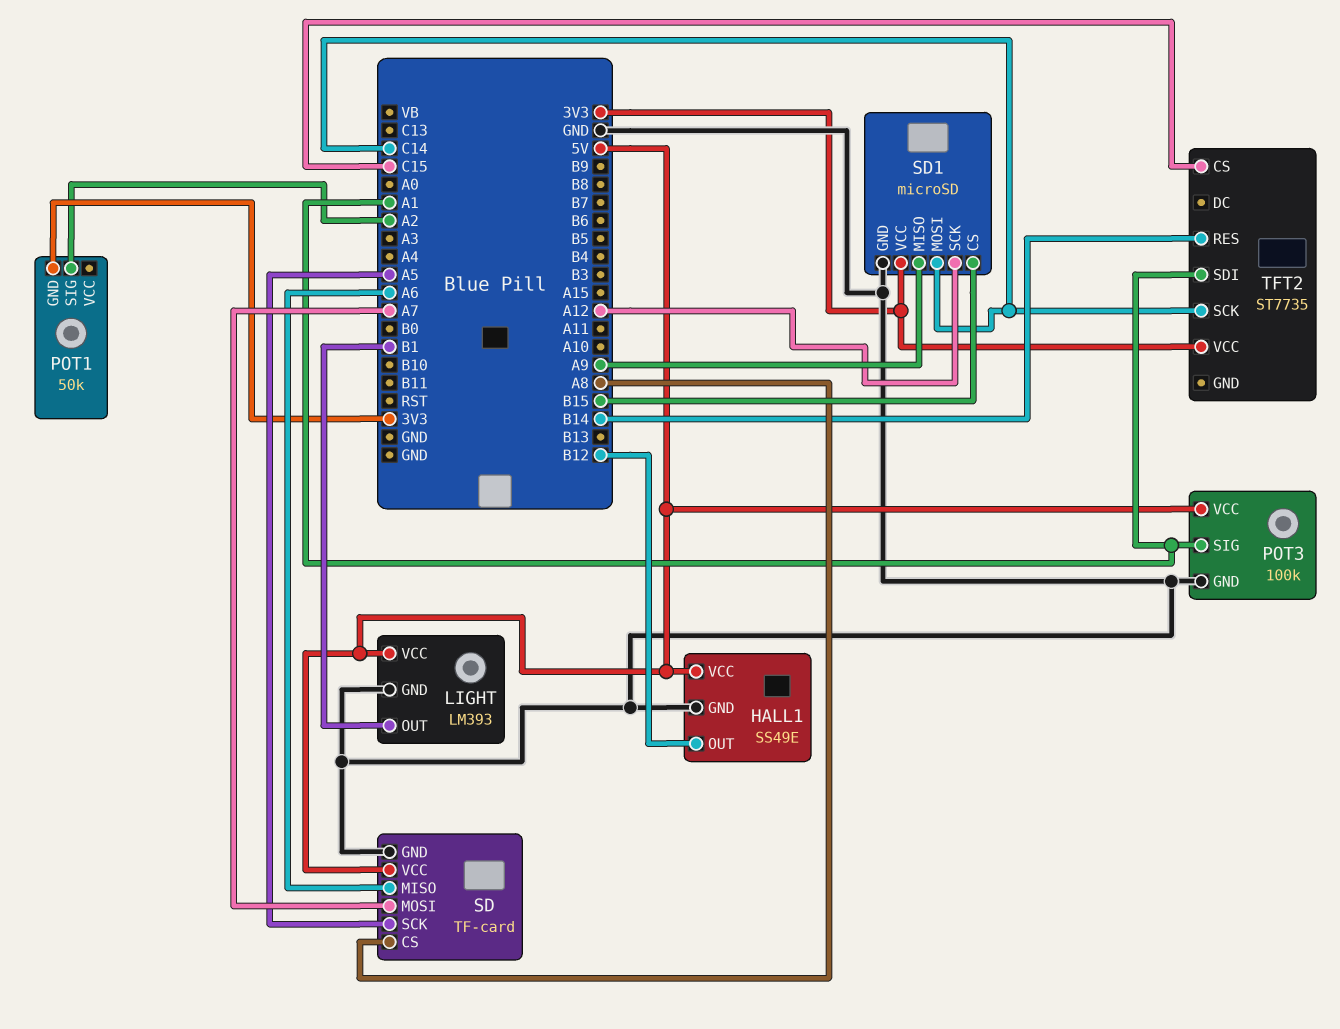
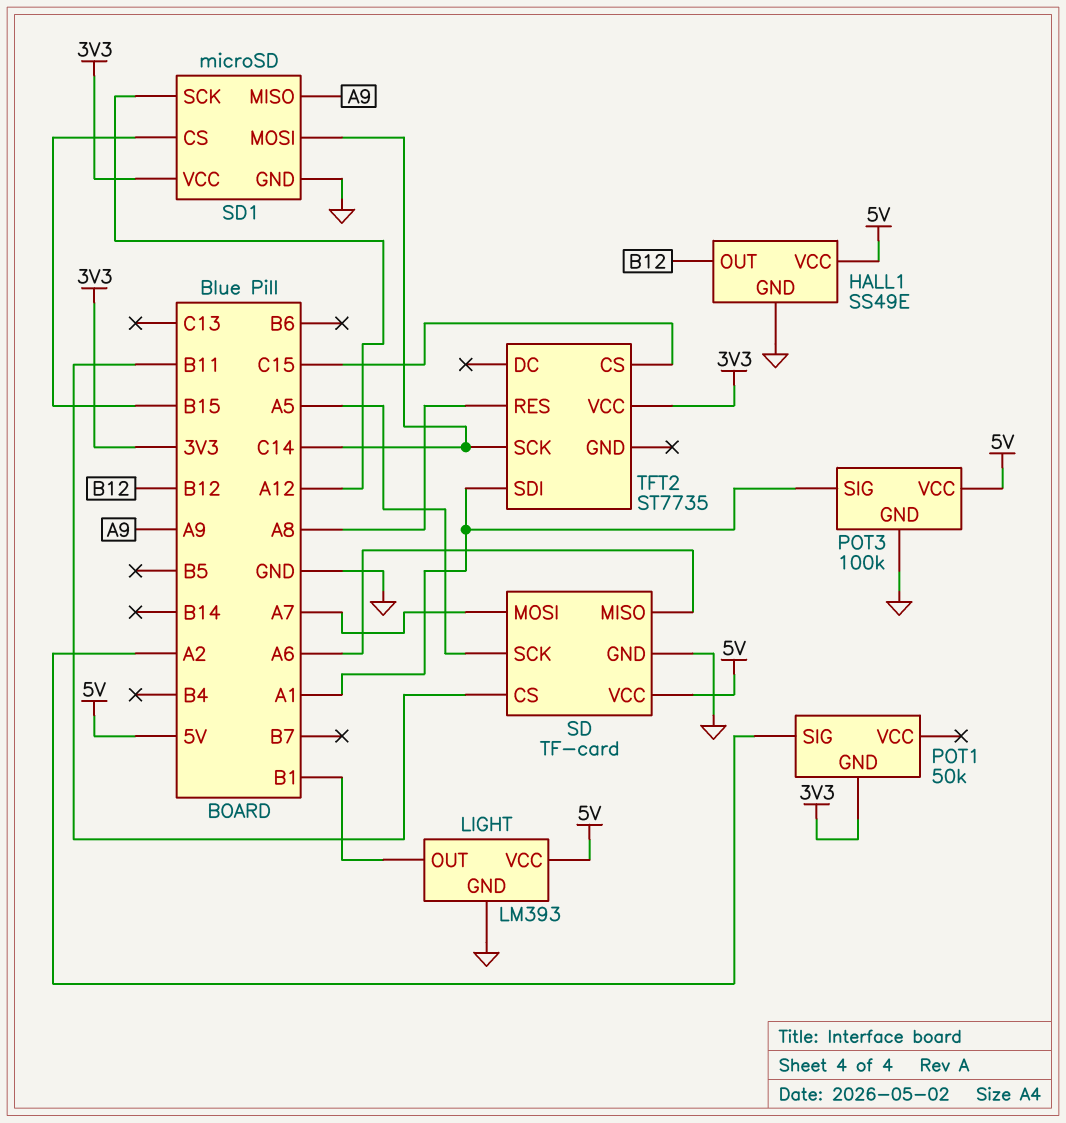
SD pin CS: A8 -> B11
TFT2 pin RES: B14 -> A8

